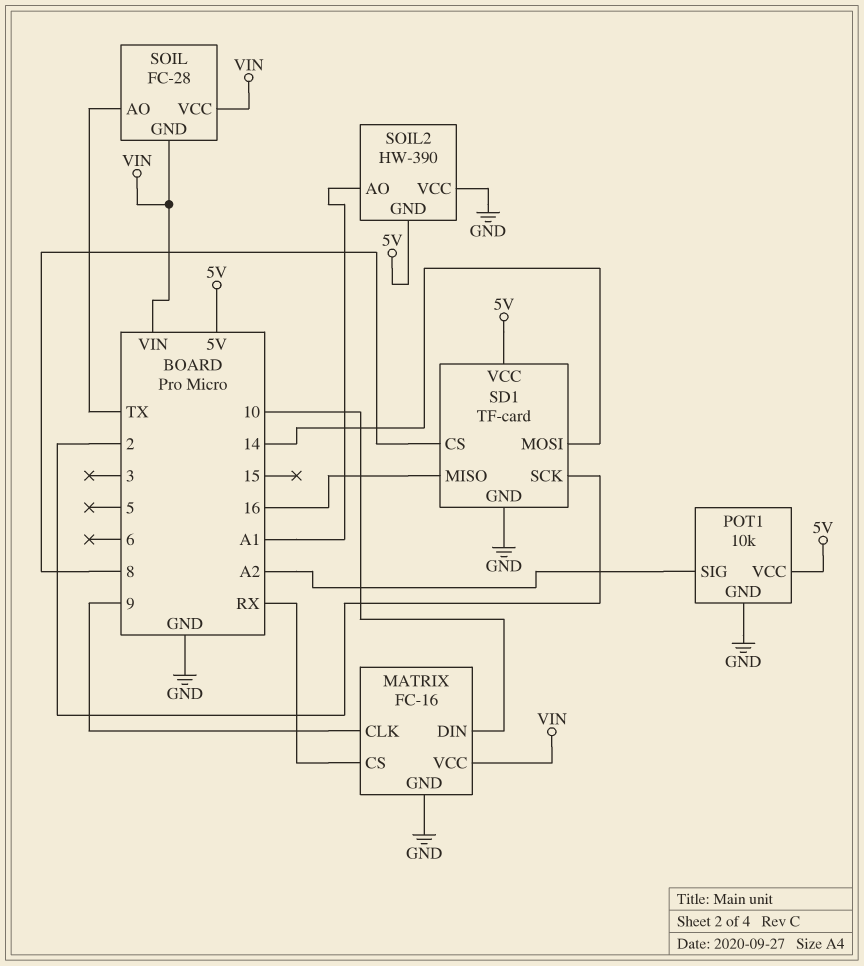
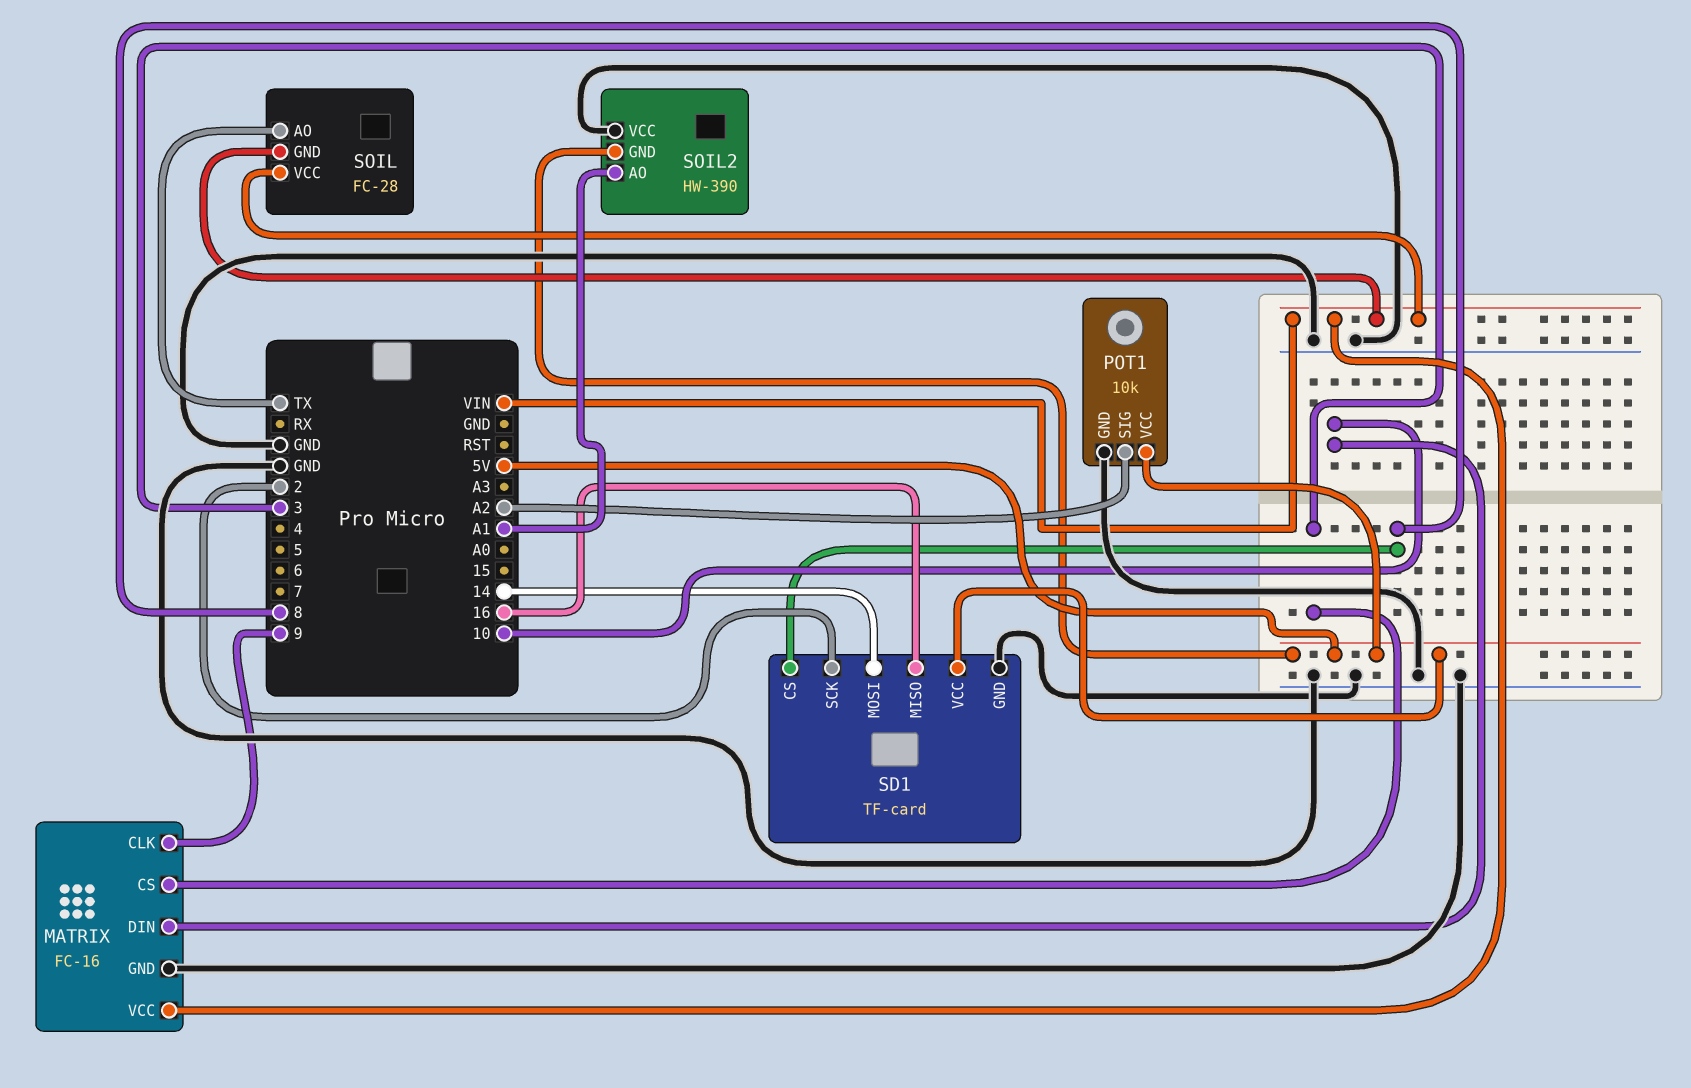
MATRIX pin CS: RX -> 3

